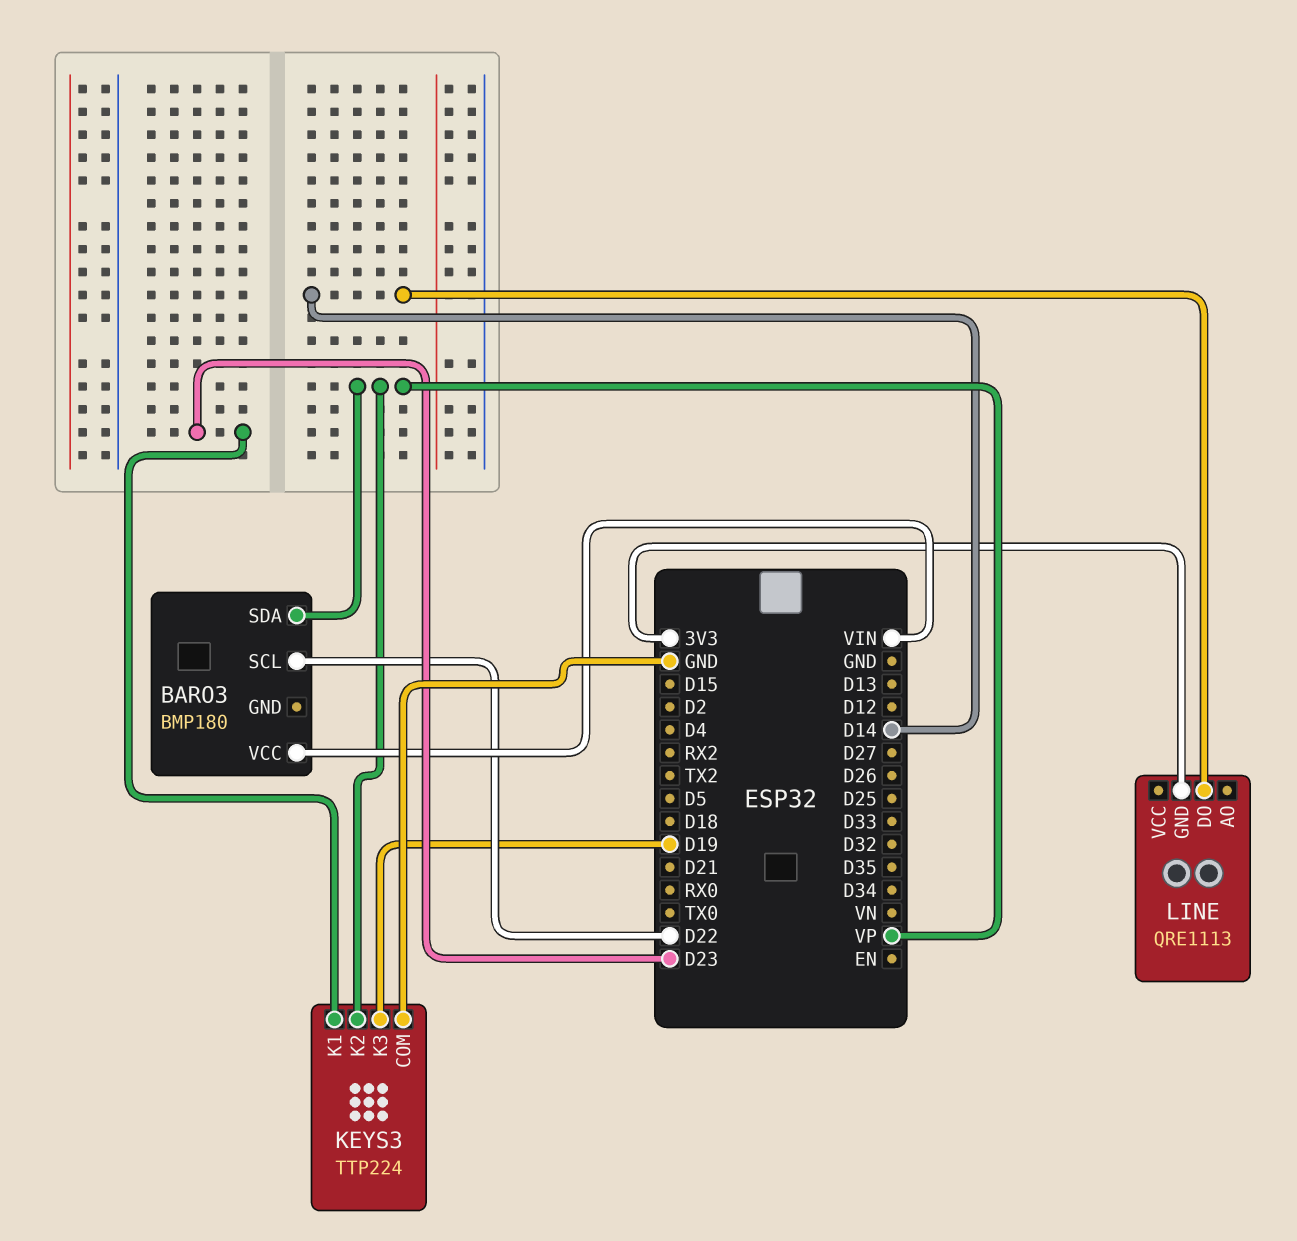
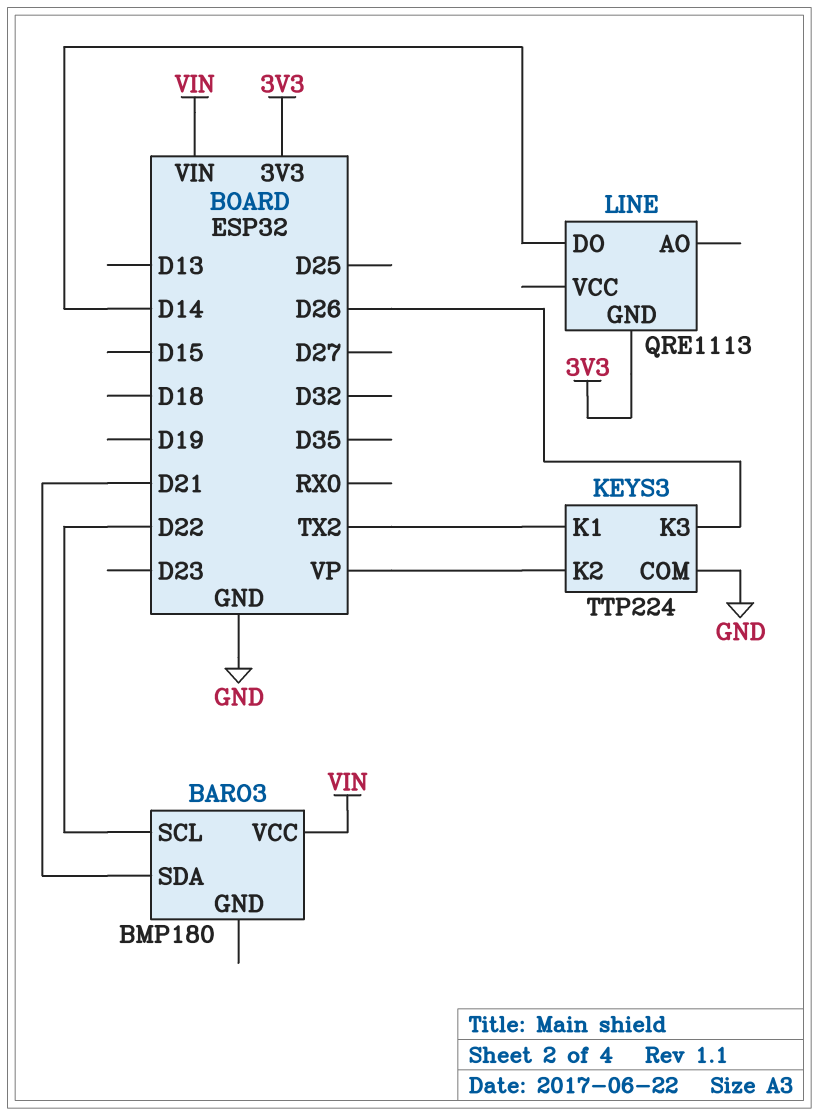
BARO3 pin SDA: VP -> D21
KEYS3 pin K1: D23 -> TX2
KEYS3 pin K3: D19 -> D26

